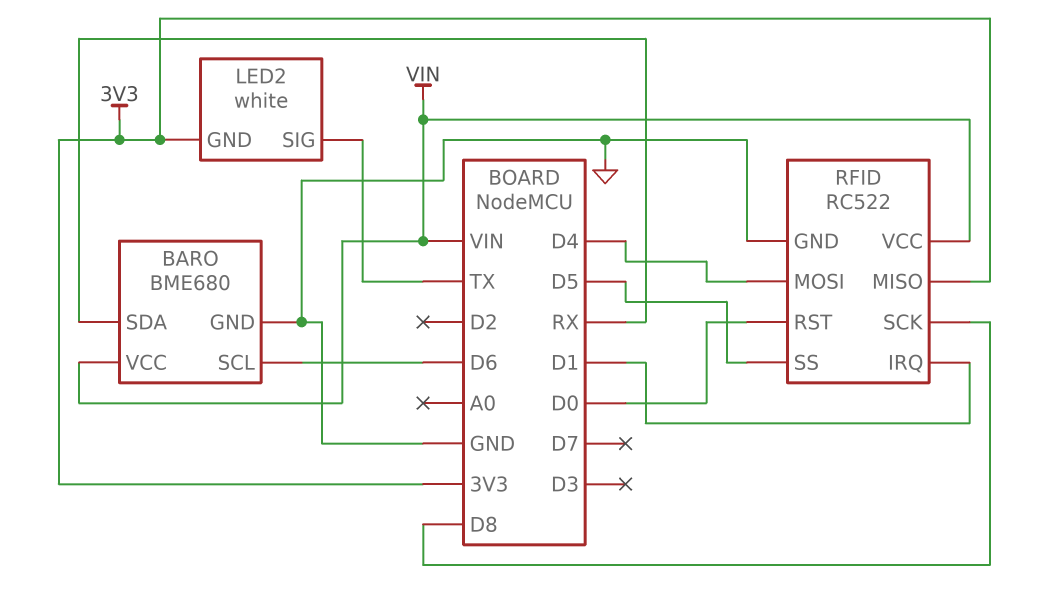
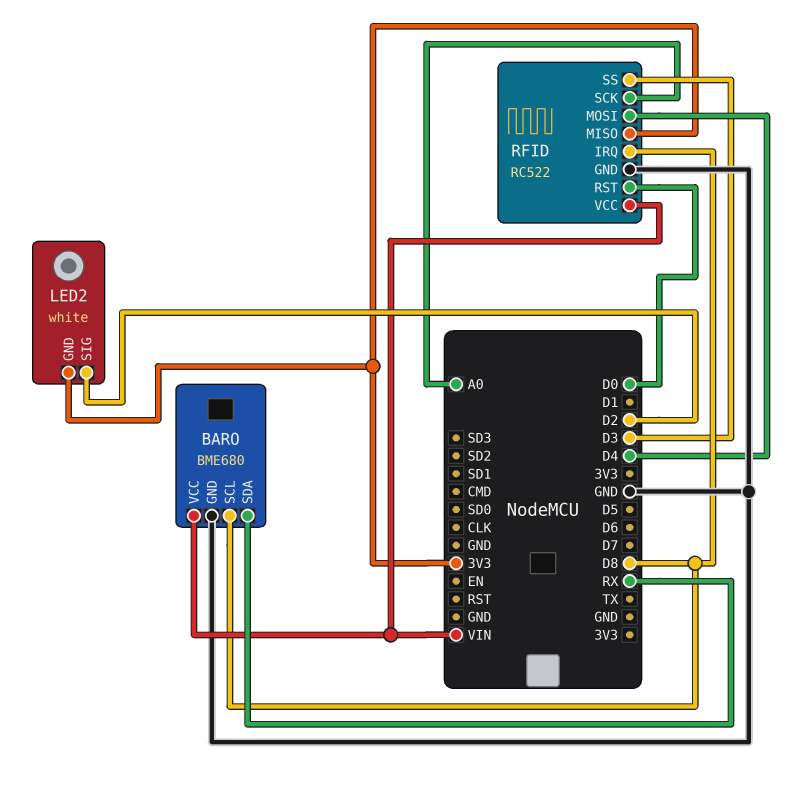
BARO pin SCL: D6 -> D8
LED2 pin SIG: TX -> D2
RFID pin IRQ: D1 -> D8
RFID pin SCK: D8 -> A0
RFID pin SS: D5 -> D3

